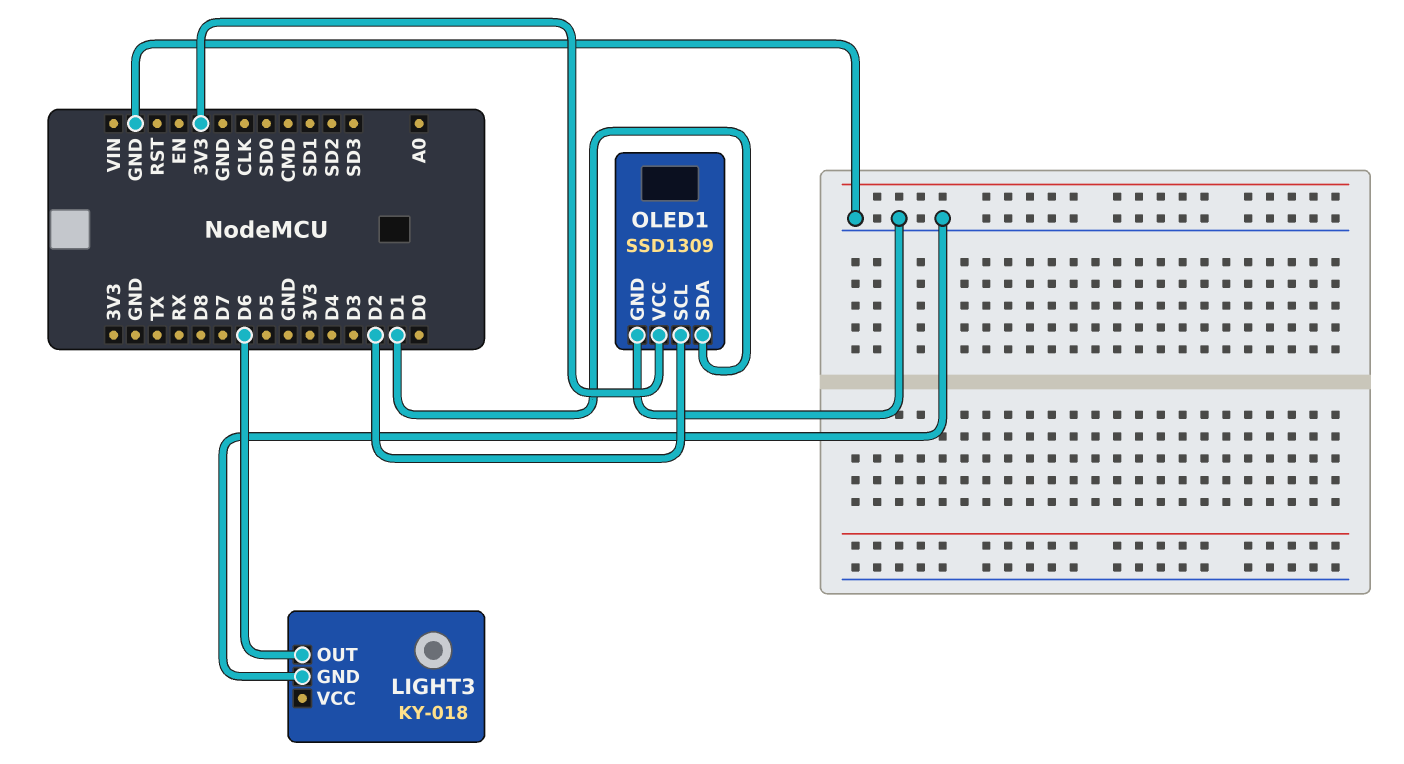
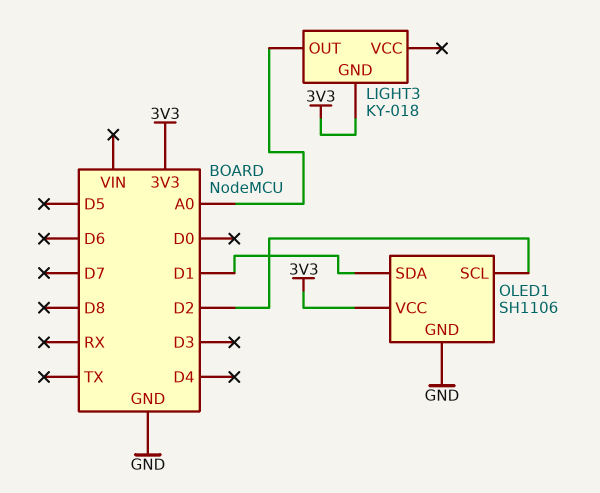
LIGHT3 pin GND: GND -> 3V3
LIGHT3 pin OUT: D6 -> A0
OLED1: SSD1309 -> SH1106

